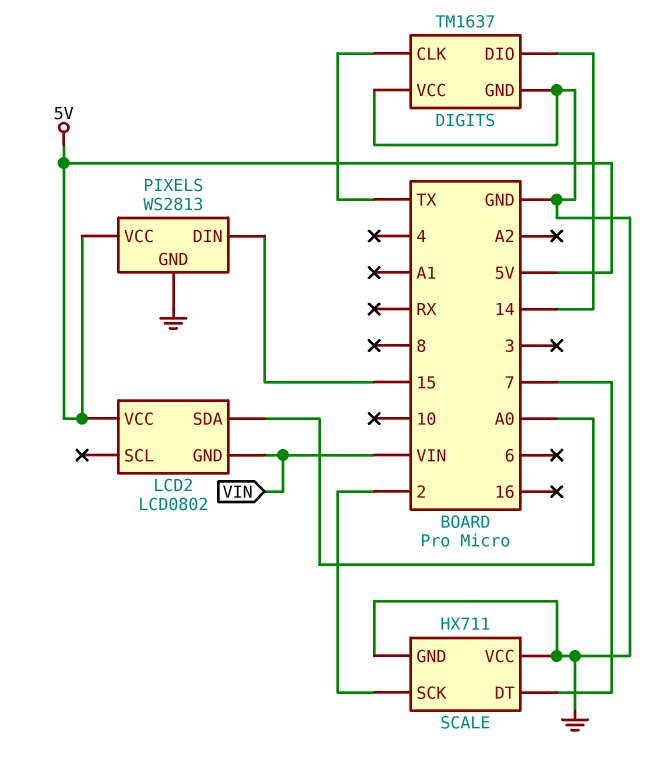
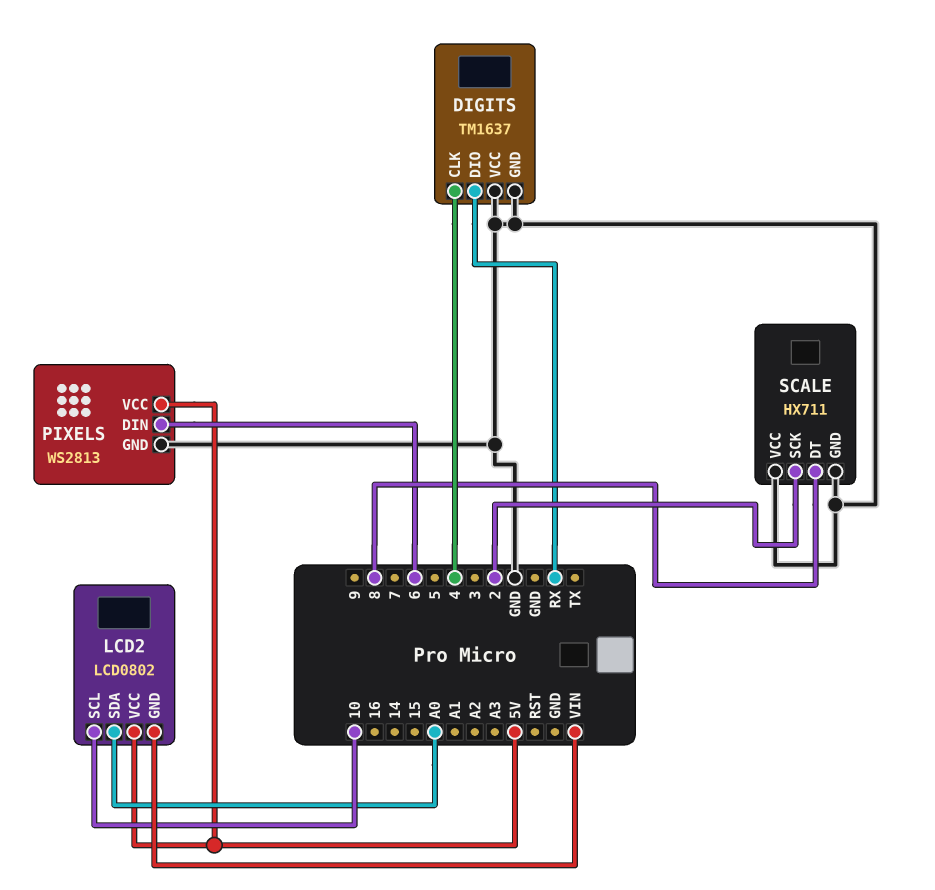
DIGITS pin CLK: TX -> 4
DIGITS pin DIO: 14 -> RX
LCD2 pin SCL: none -> 10
PIXELS pin DIN: 15 -> 6
SCALE pin DT: 7 -> 8

